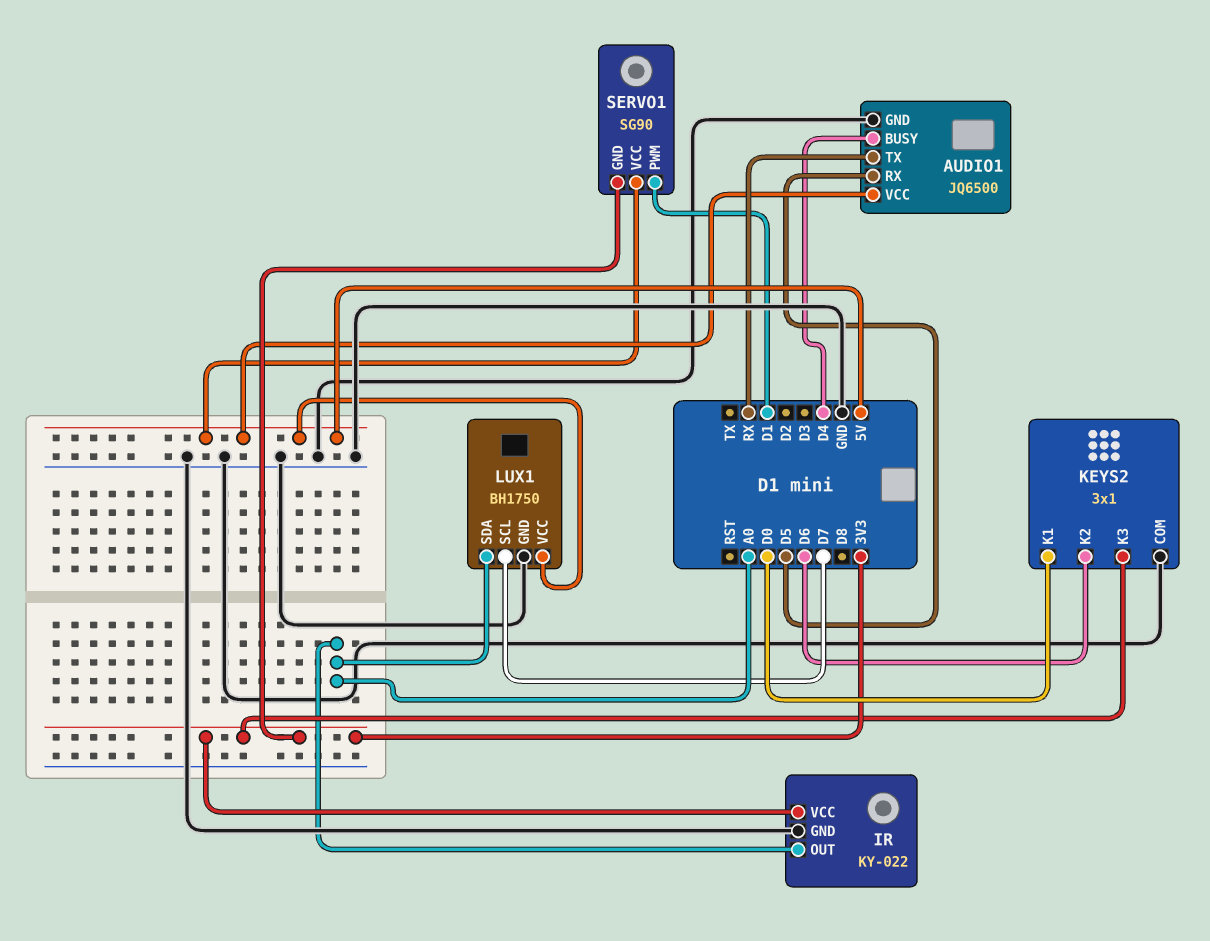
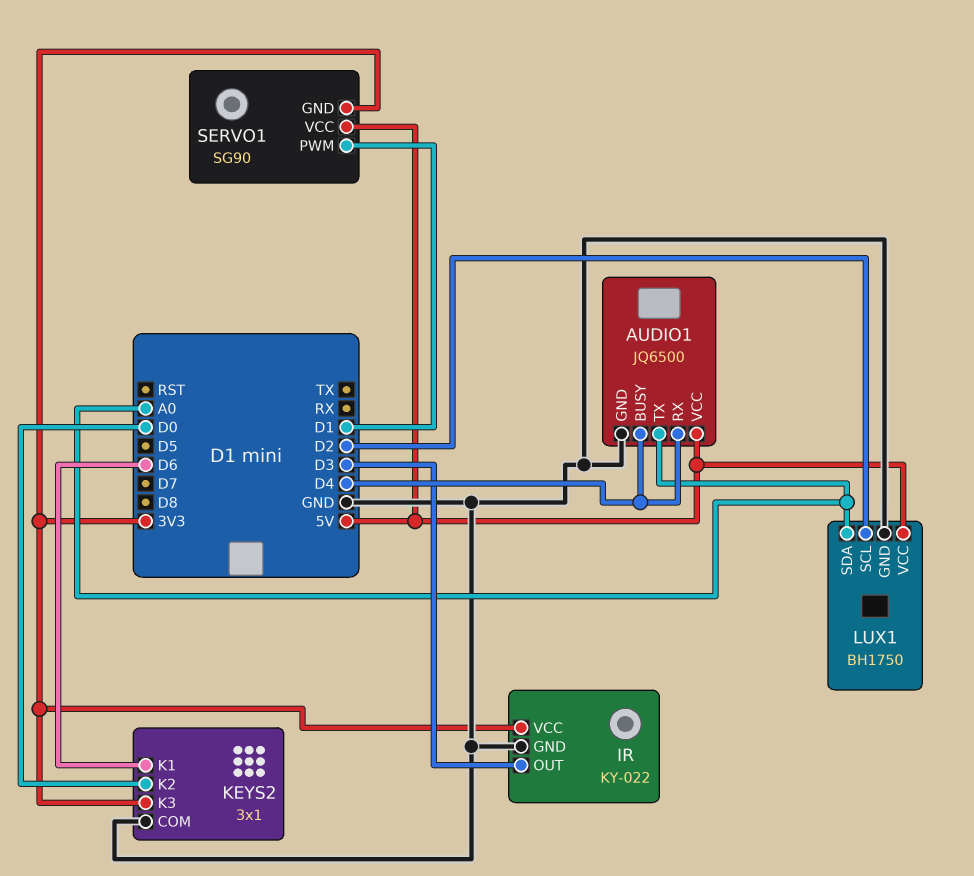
AUDIO1 pin RX: D5 -> D4
AUDIO1 pin TX: RX -> A0
IR pin OUT: A0 -> D3
KEYS2 pin K1: D0 -> D6
KEYS2 pin K2: D6 -> D0
LUX1 pin SCL: D7 -> D2

